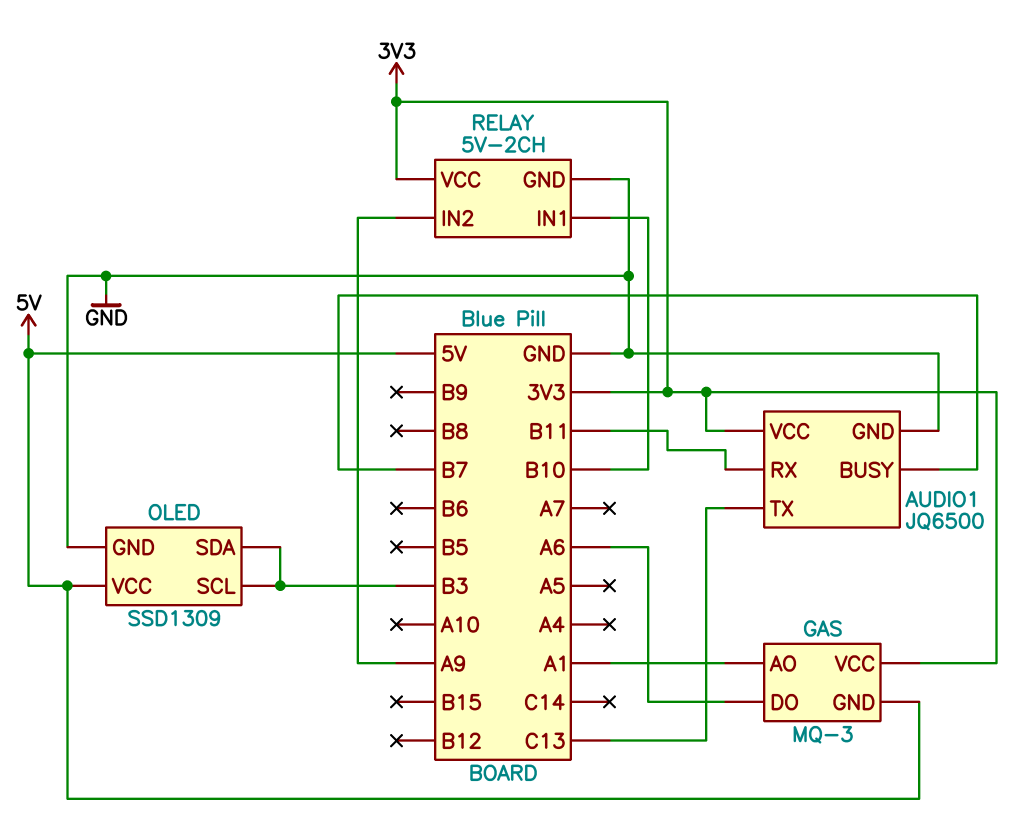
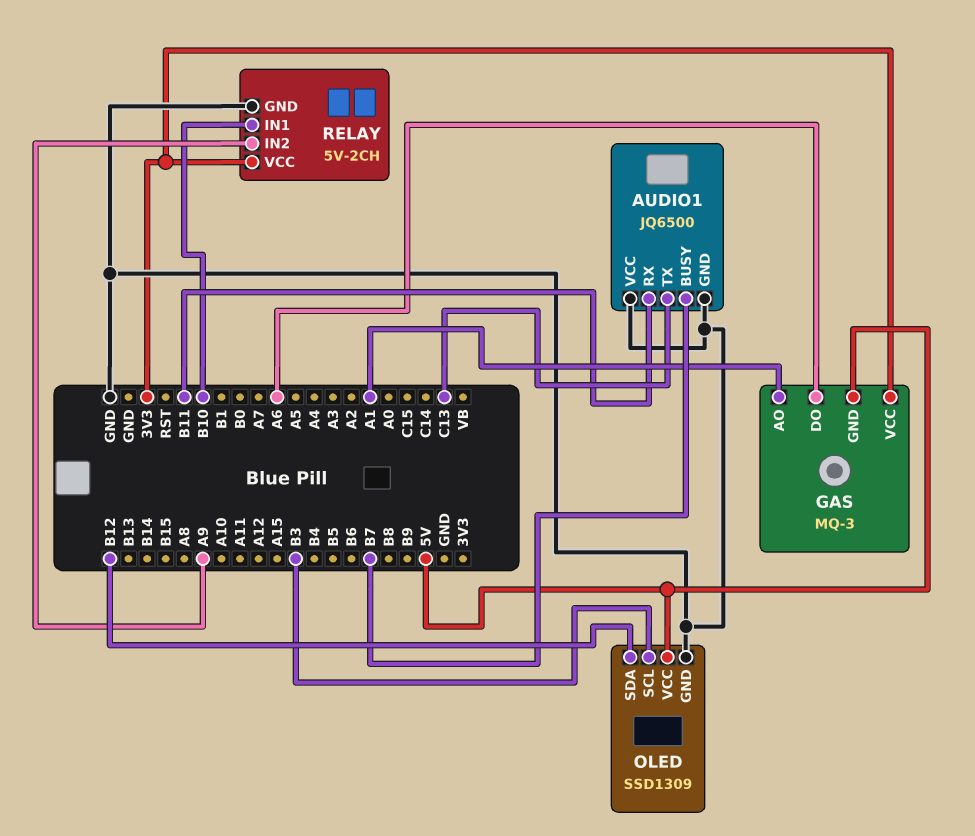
AUDIO1 pin VCC: 3V3 -> GND
OLED pin SDA: B3 -> B12

